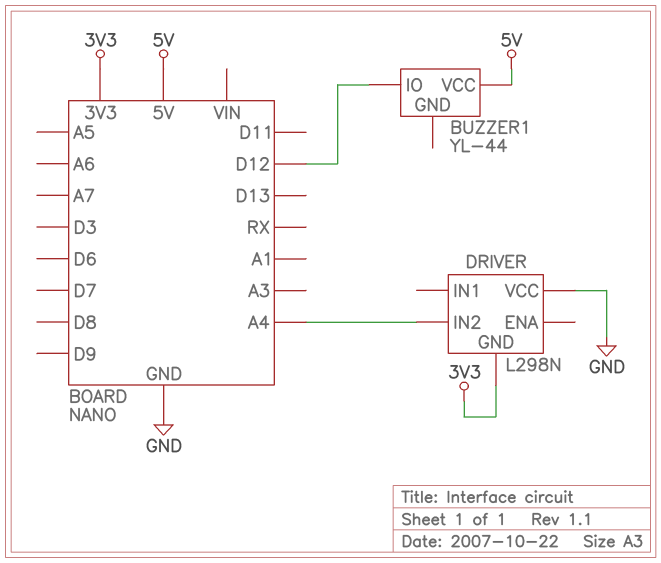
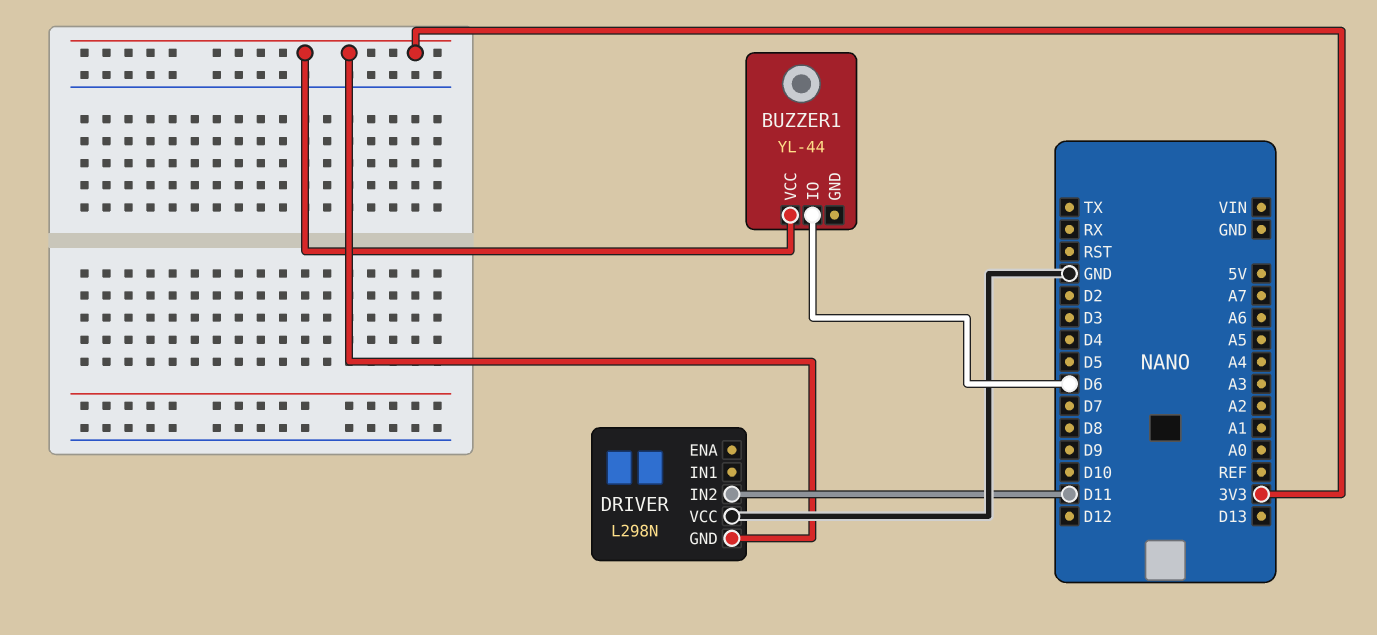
BUZZER1 pin IO: D12 -> D6
BUZZER1 pin VCC: 5V -> 3V3
DRIVER pin IN2: A4 -> D11

